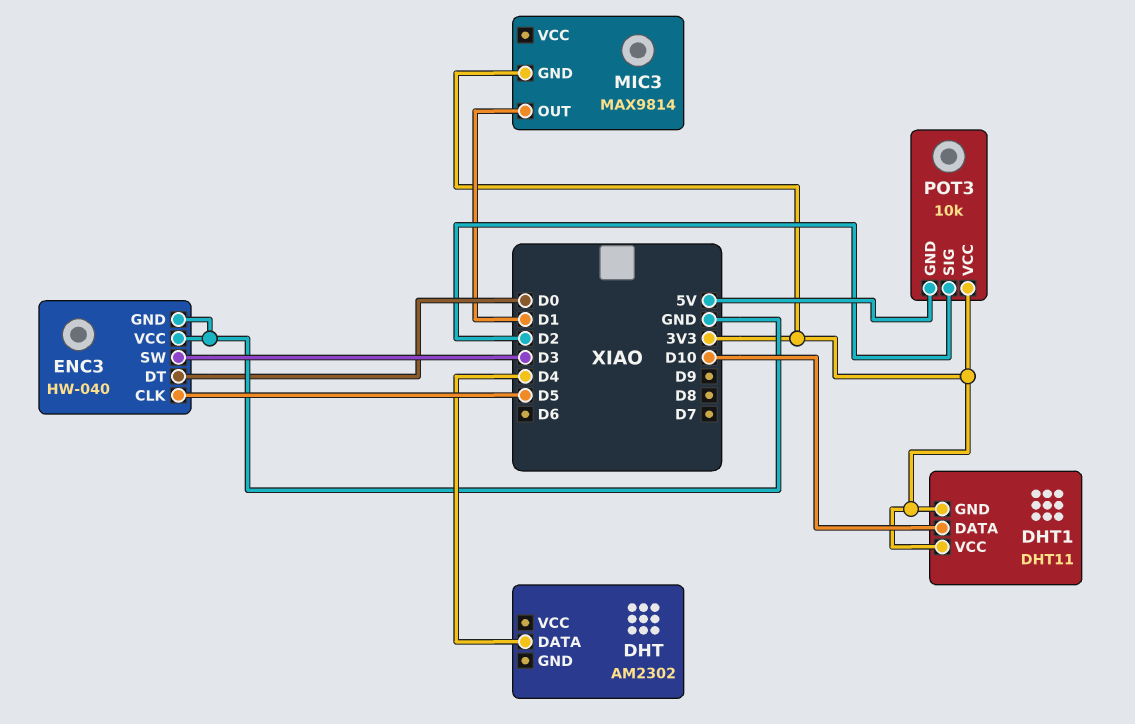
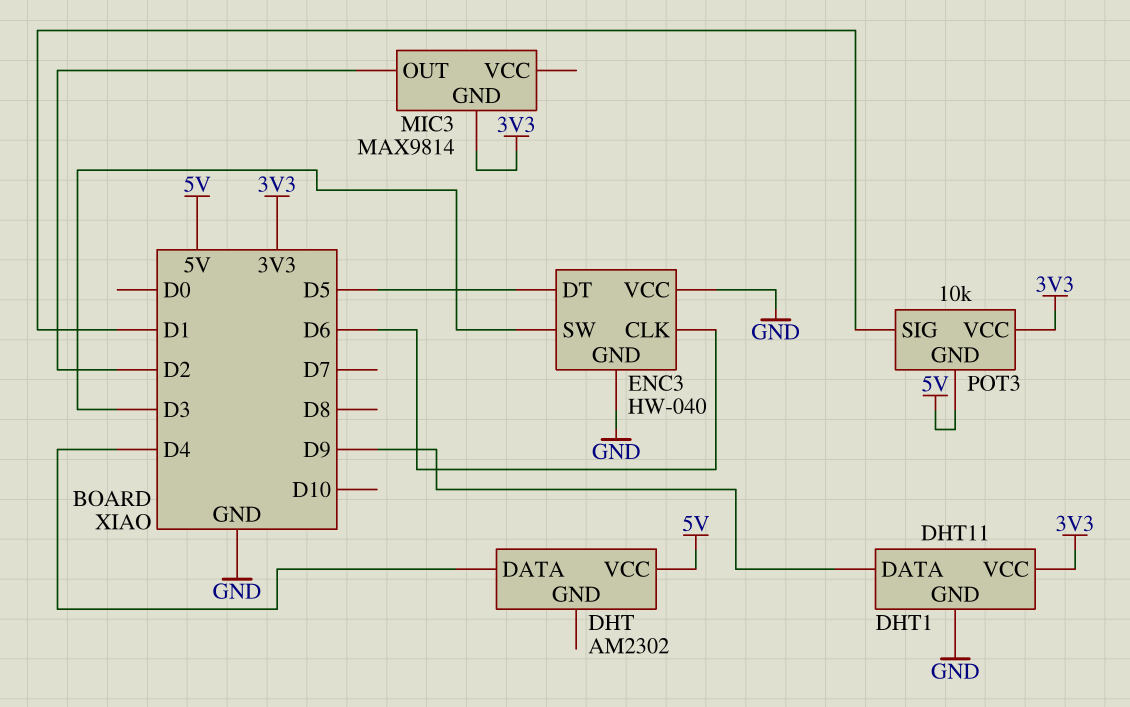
DHT pin VCC: none -> 5V
DHT1 pin DATA: D10 -> D9
DHT1 pin GND: 3V3 -> GND
ENC3 pin CLK: D5 -> D6
ENC3 pin DT: D0 -> D5
MIC3 pin OUT: D1 -> D2
POT3 pin SIG: D2 -> D1

